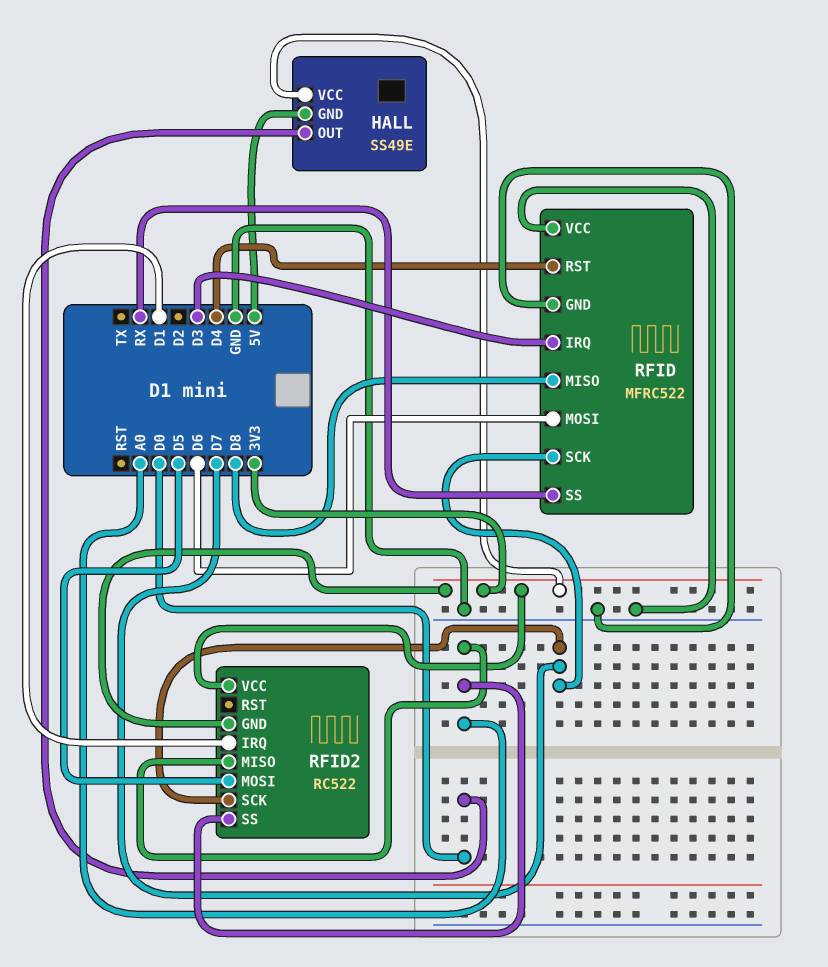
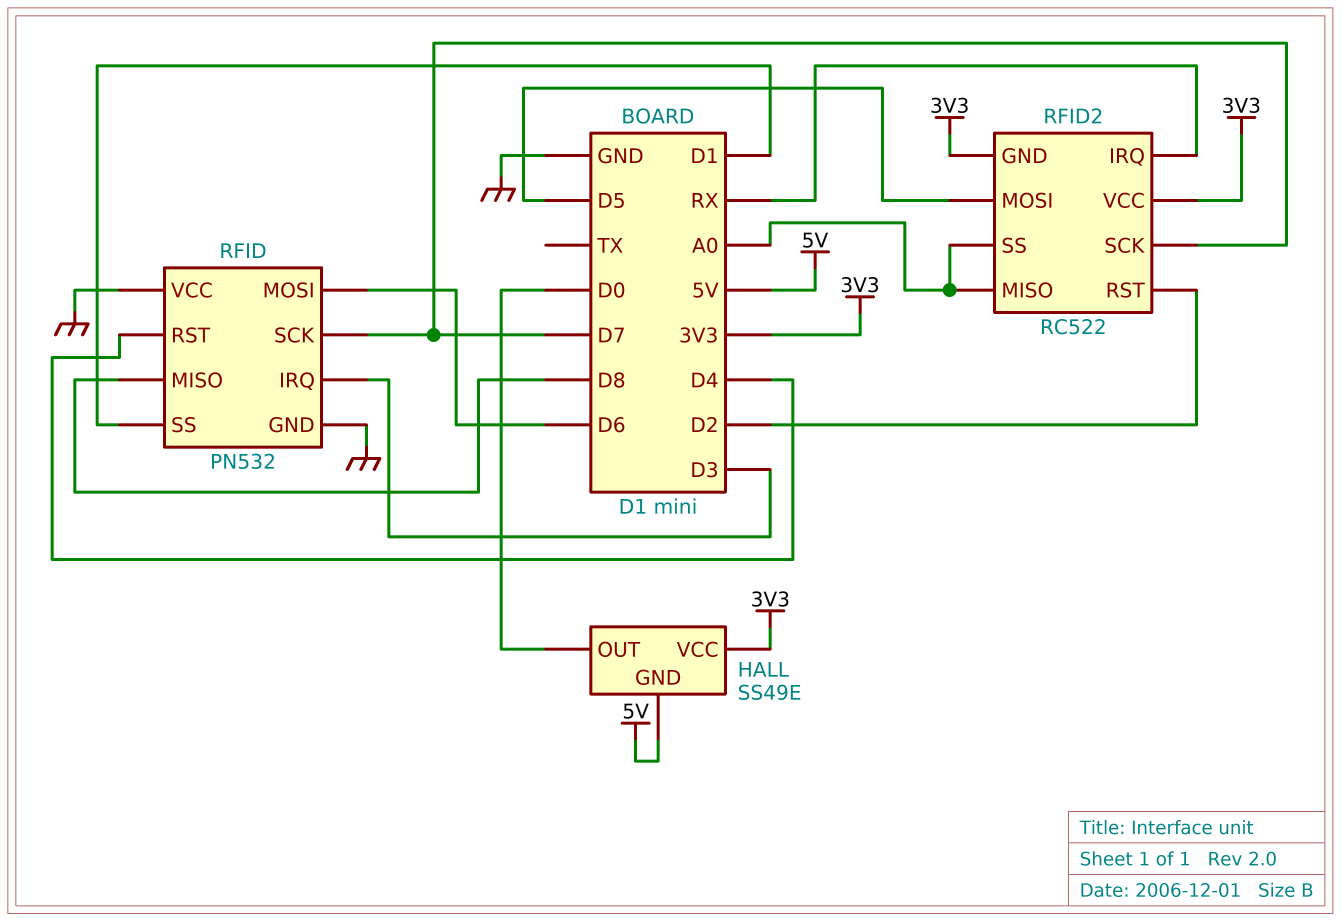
RFID: MFRC522 -> PN532
RFID pin SS: RX -> D1
RFID2 pin IRQ: D1 -> RX
RFID2 pin RST: none -> D2

